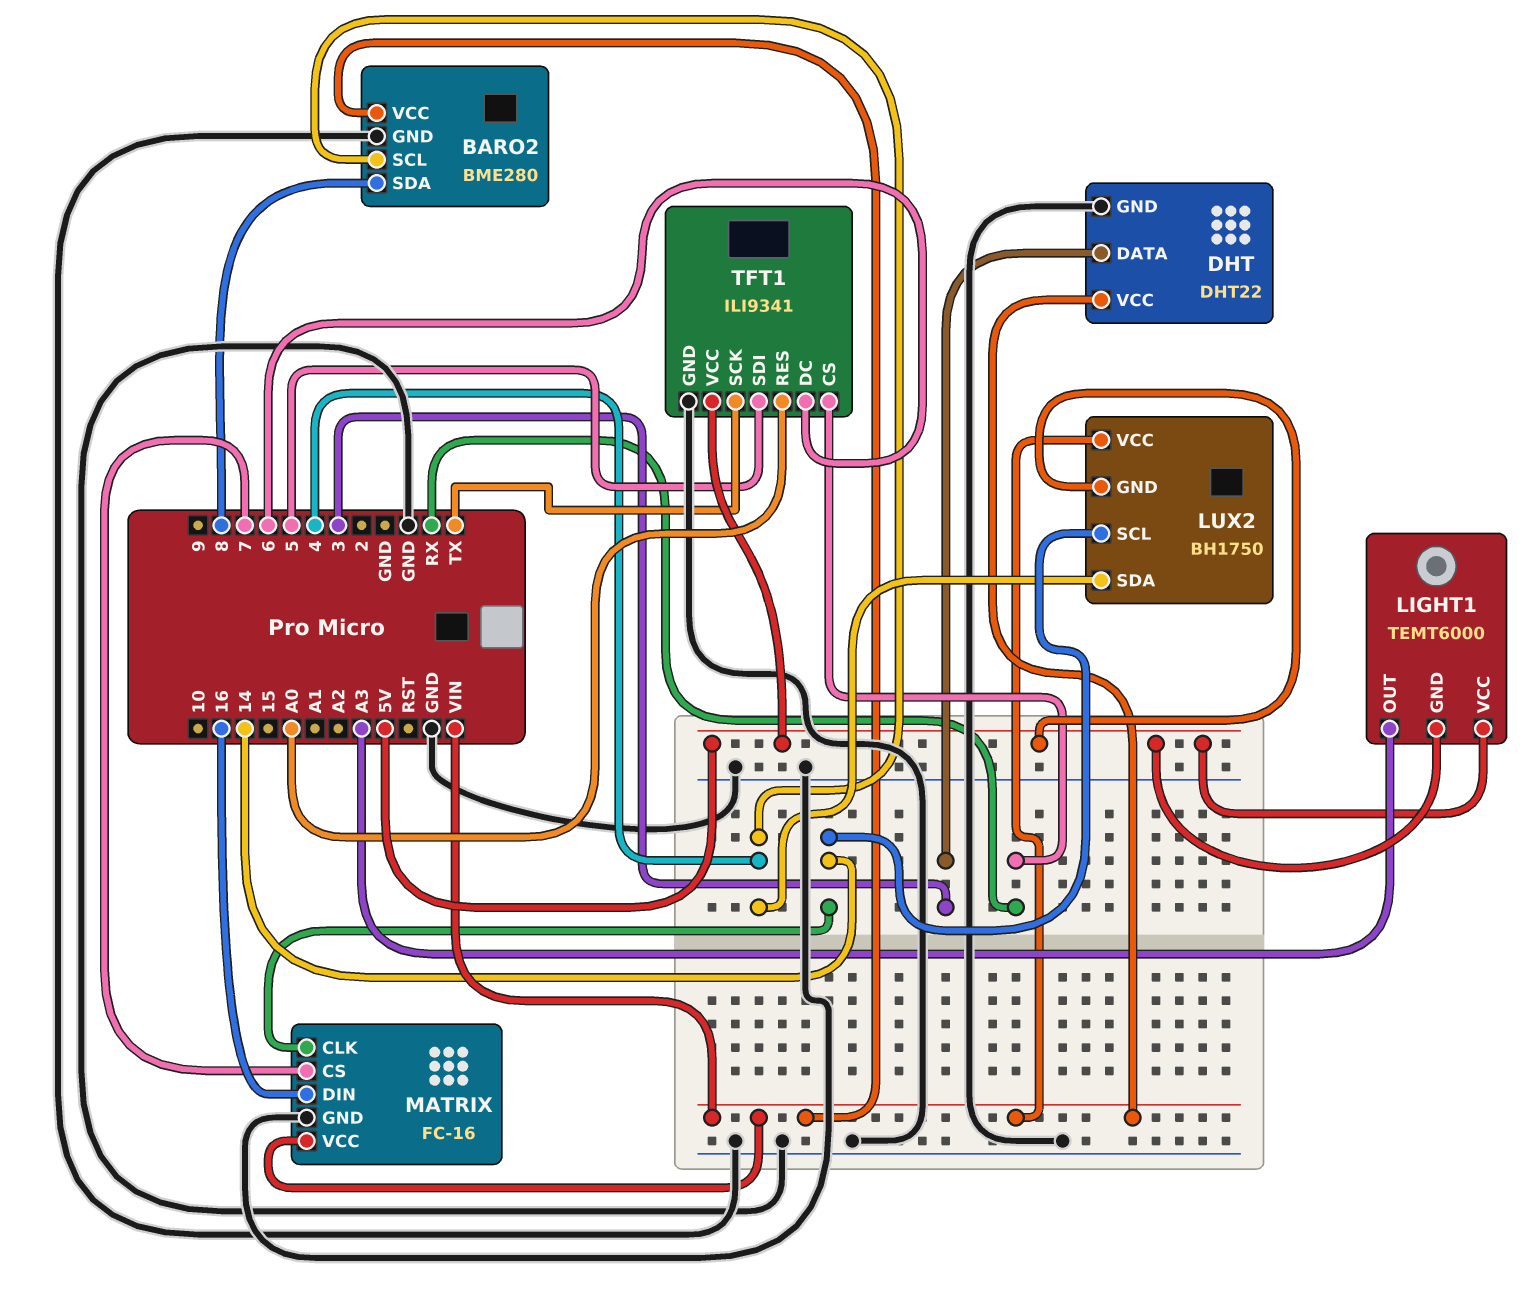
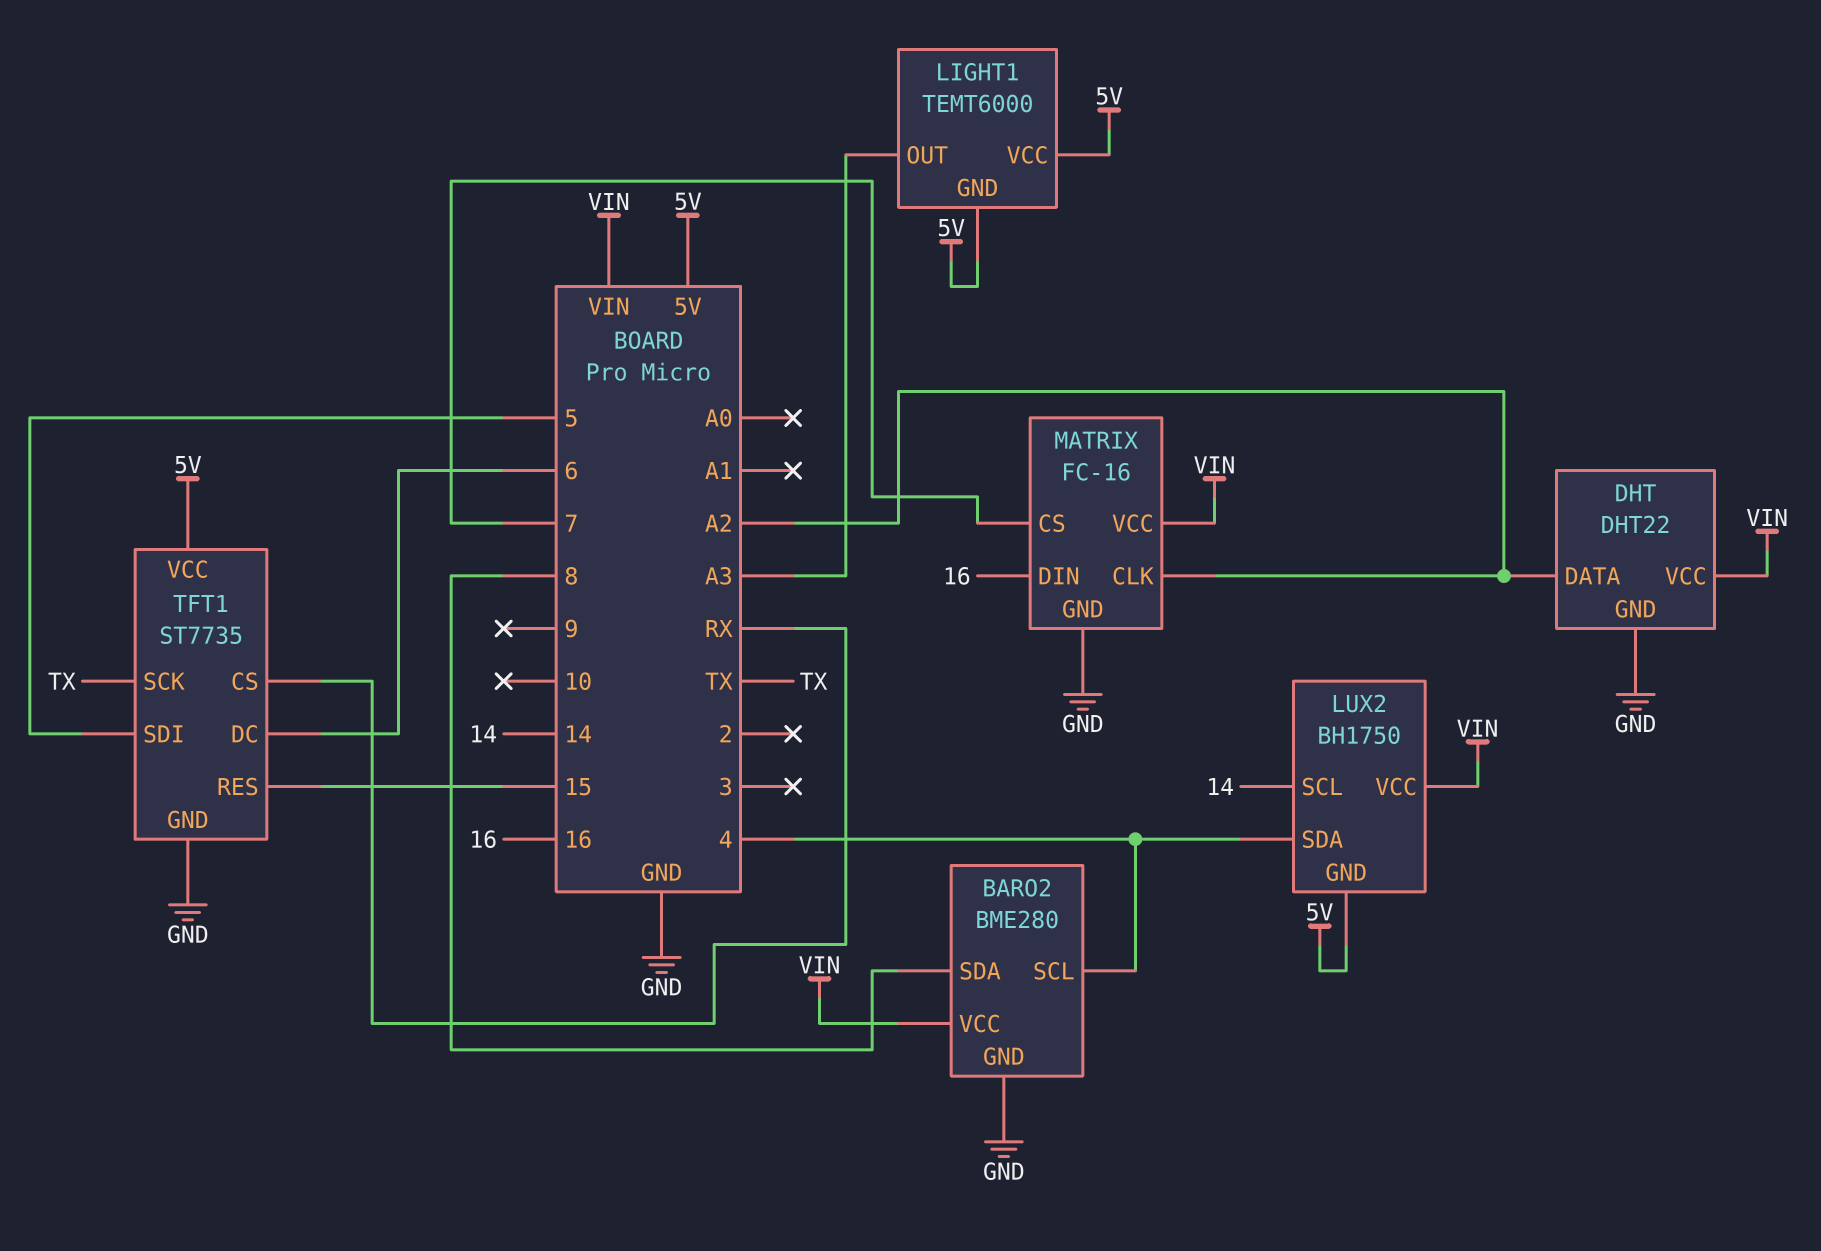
DHT pin DATA: 3 -> A2
MATRIX pin CLK: 14 -> A2
TFT1: ILI9341 -> ST7735
TFT1 pin RES: A0 -> 15

